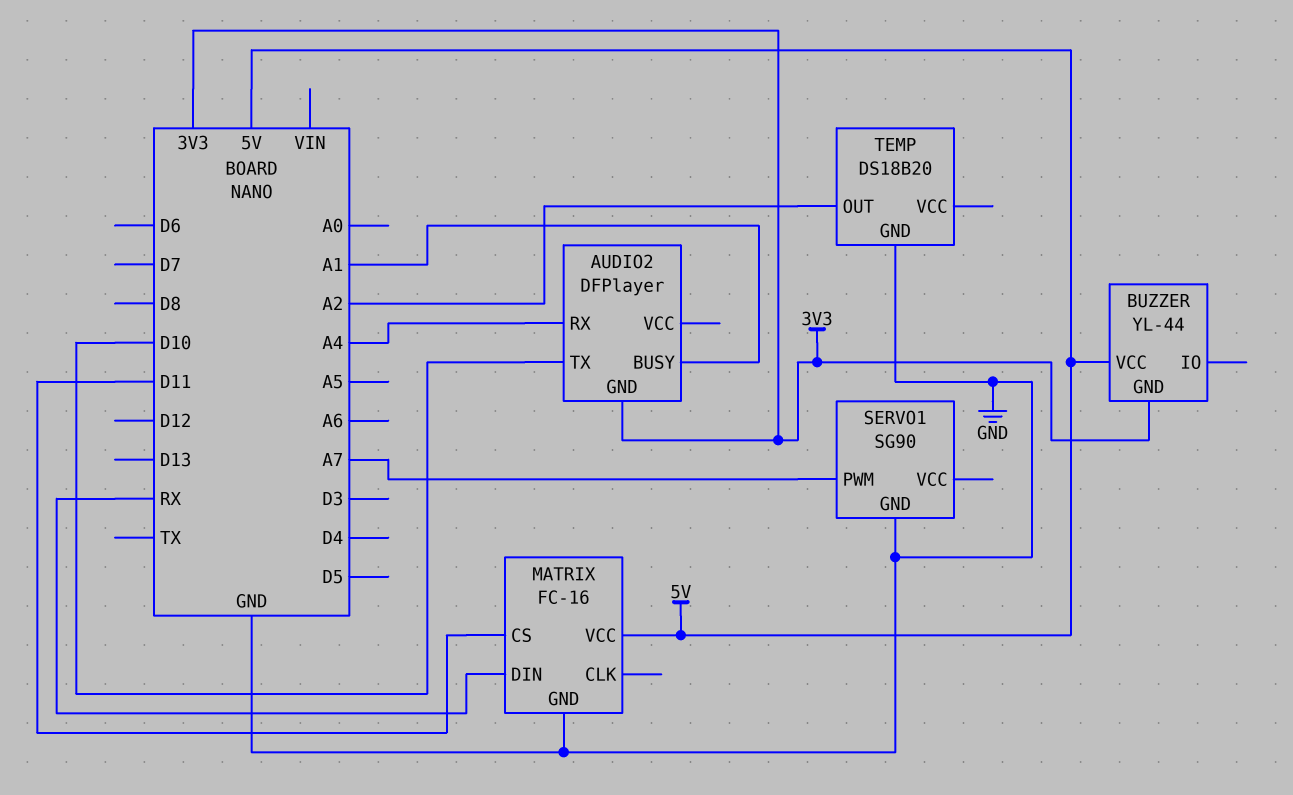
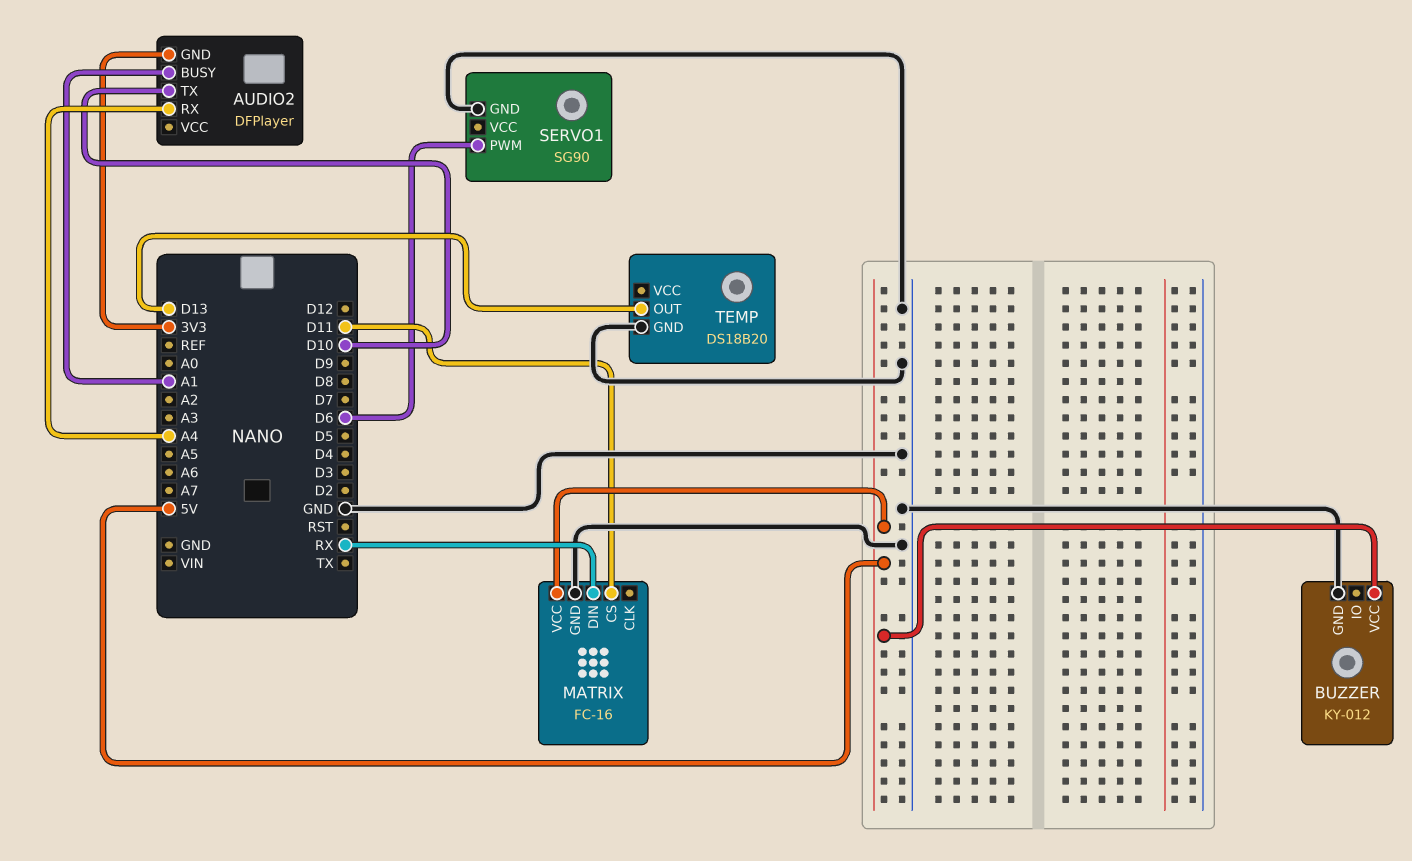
BUZZER: YL-44 -> KY-012
BUZZER pin GND: 3V3 -> GND
SERVO1 pin PWM: A7 -> D6
TEMP pin OUT: A2 -> D13

